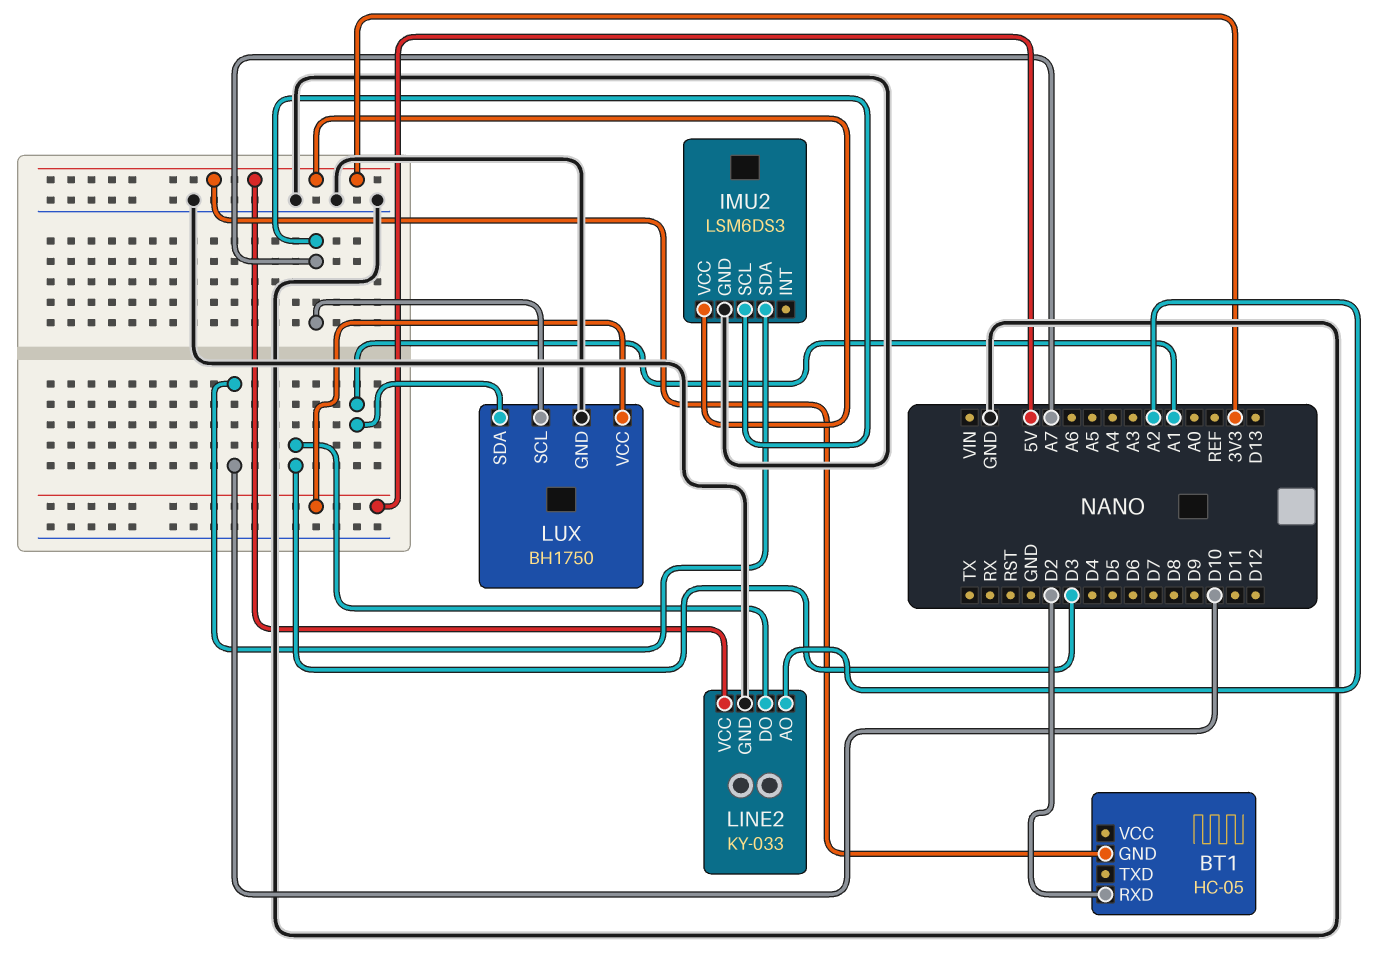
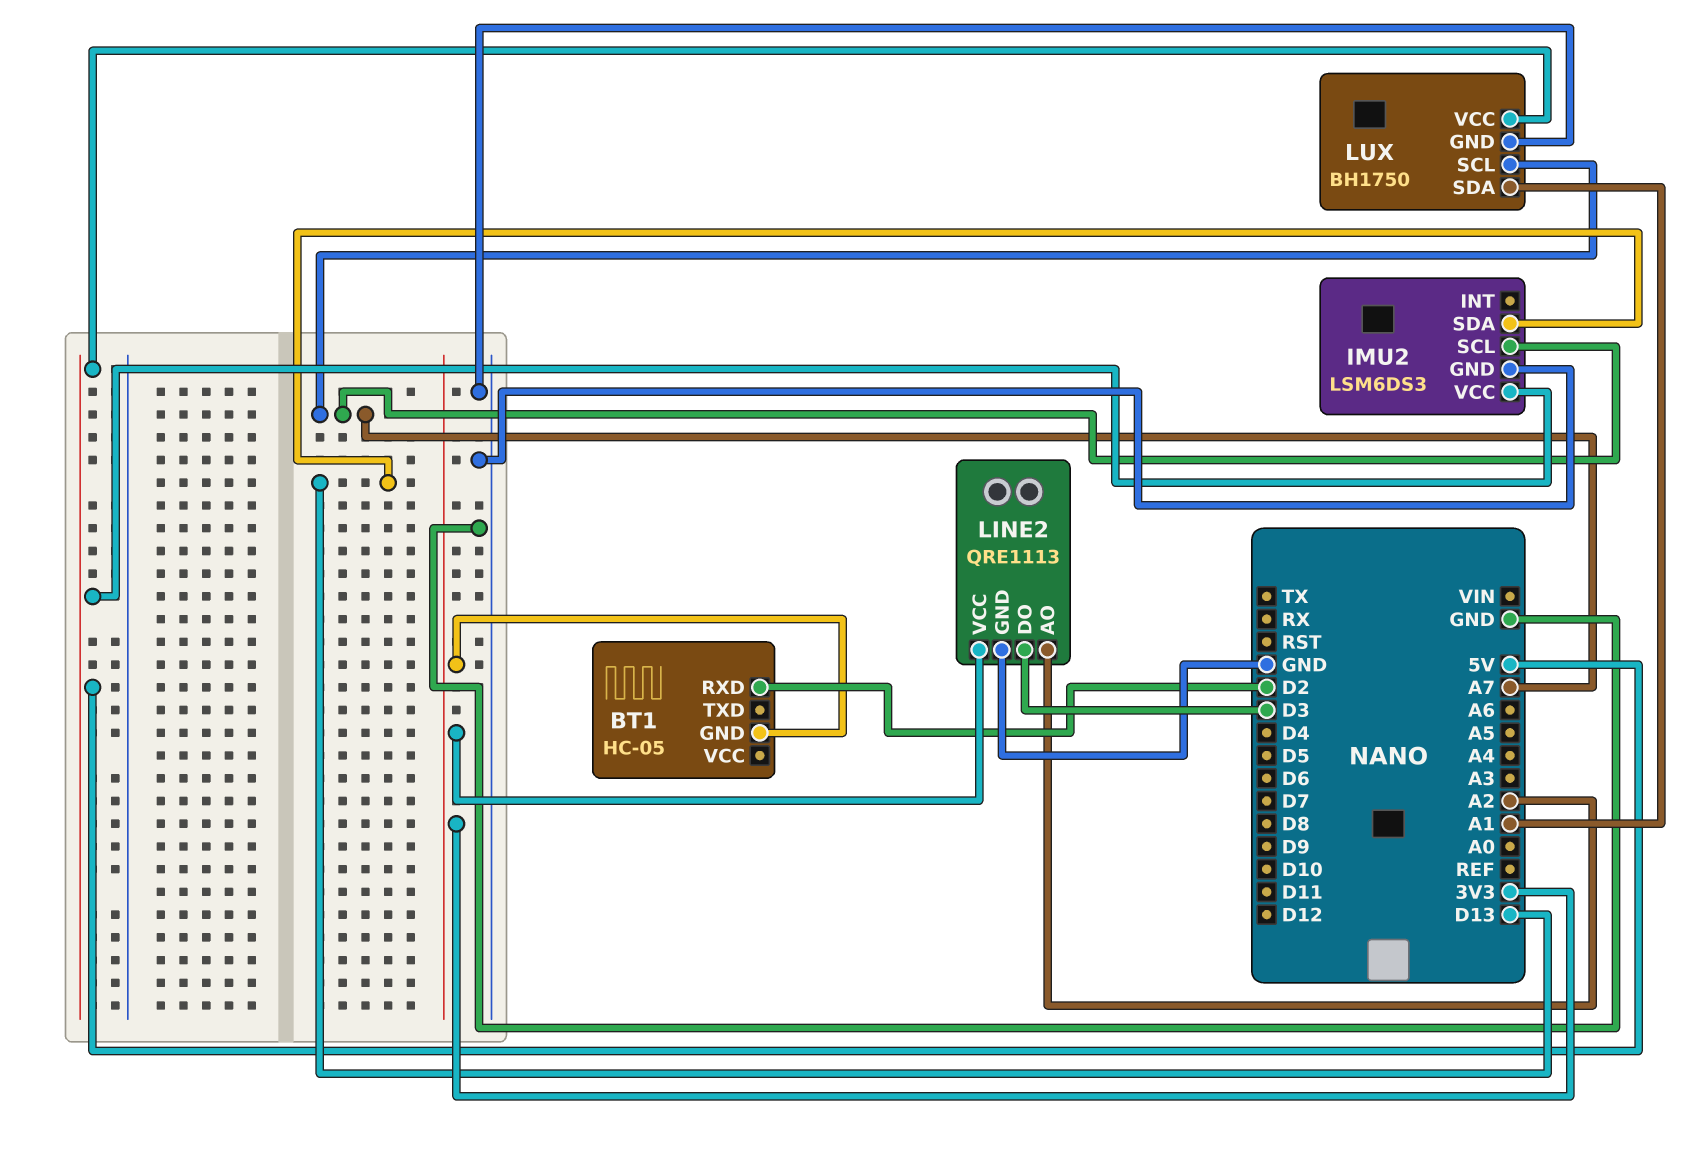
IMU2 pin SDA: D10 -> D13
IMU2 pin VCC: 3V3 -> 5V
LINE2: KY-033 -> QRE1113

